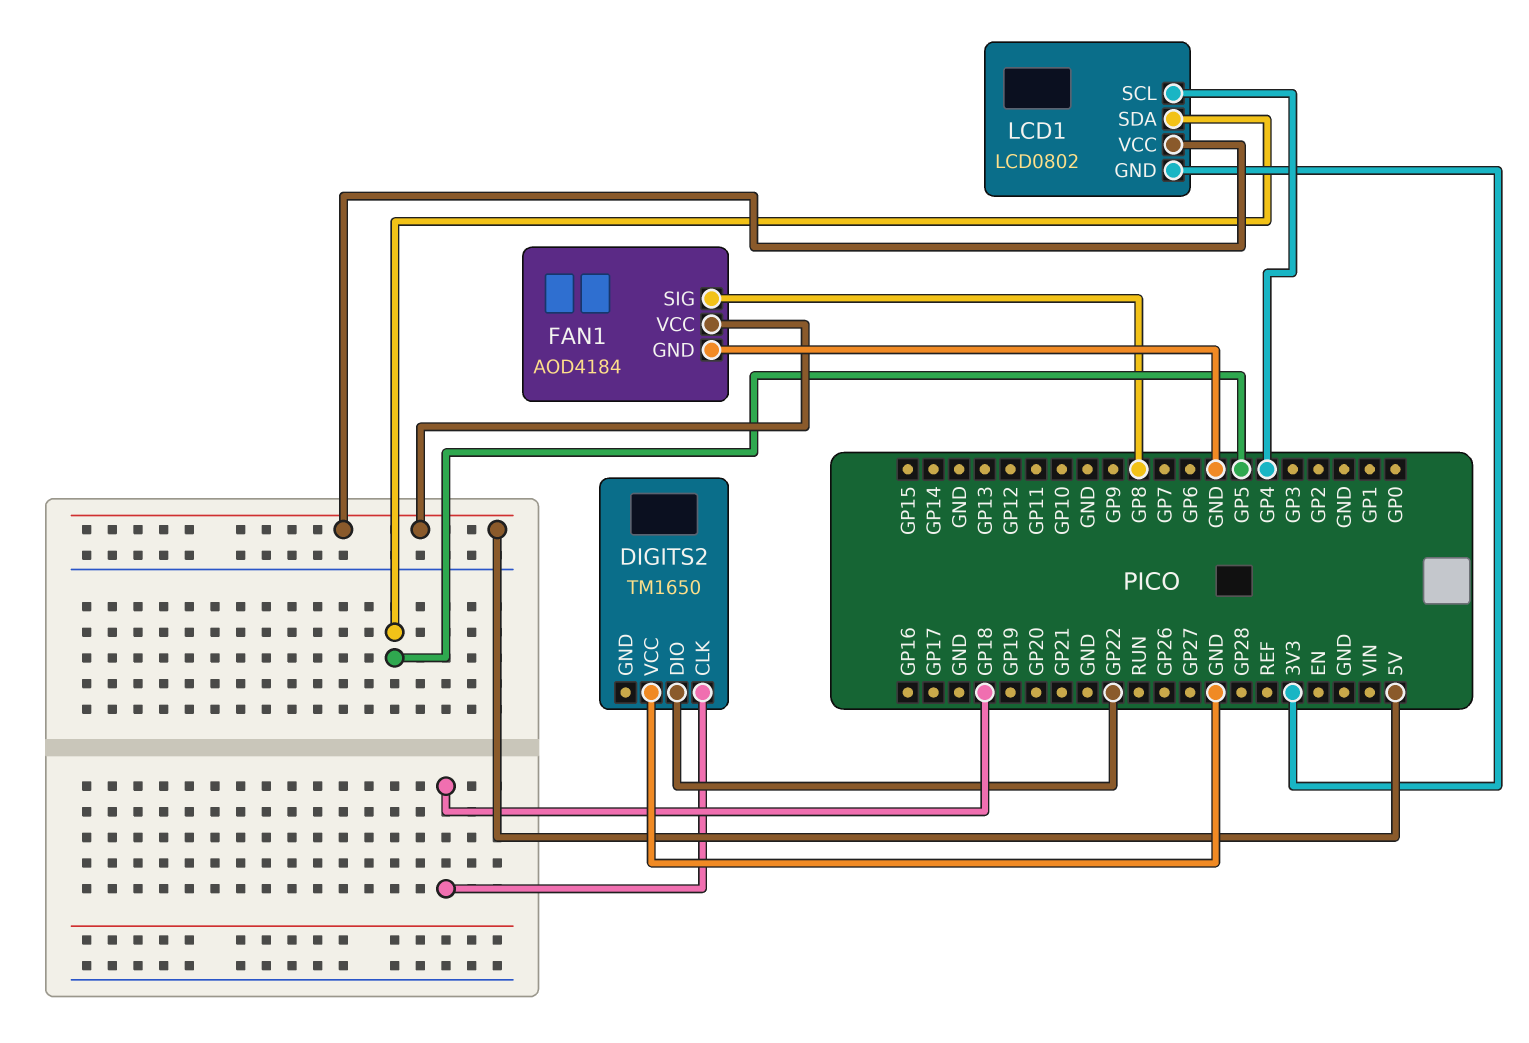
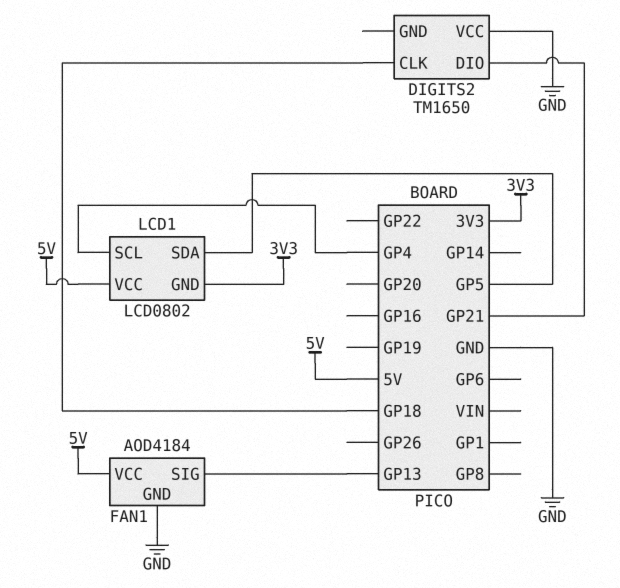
DIGITS2 pin DIO: GP22 -> GP21
FAN1 pin SIG: GP8 -> GP13

